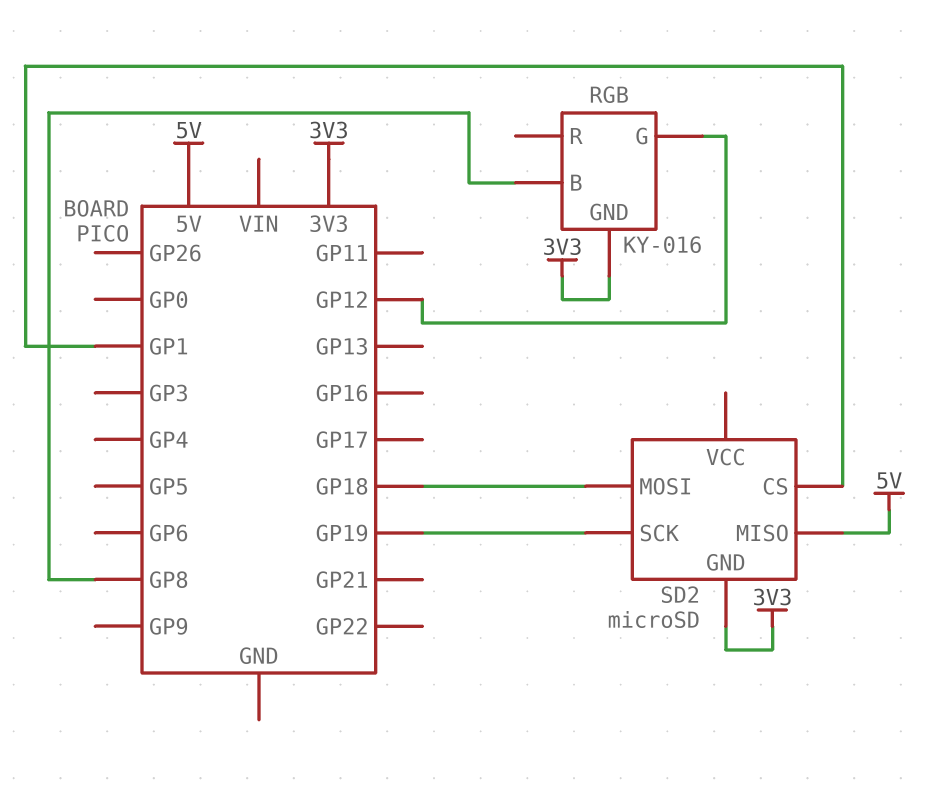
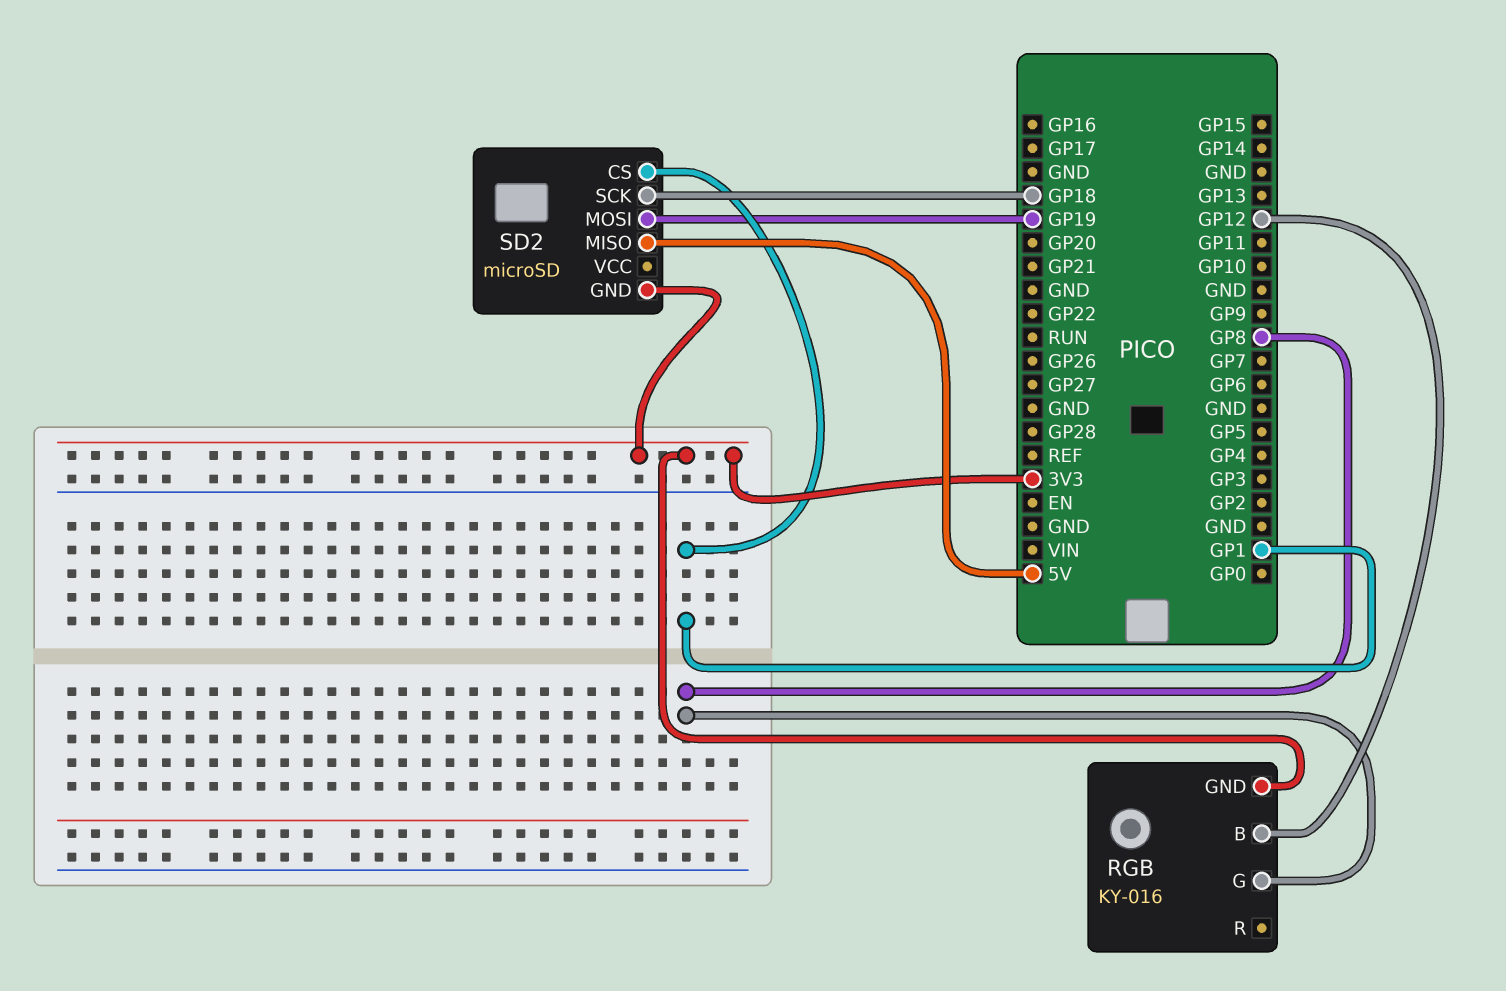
RGB pin B: GP8 -> GP12
RGB pin G: GP12 -> GP8
SD2 pin MOSI: GP18 -> GP19
SD2 pin SCK: GP19 -> GP18

